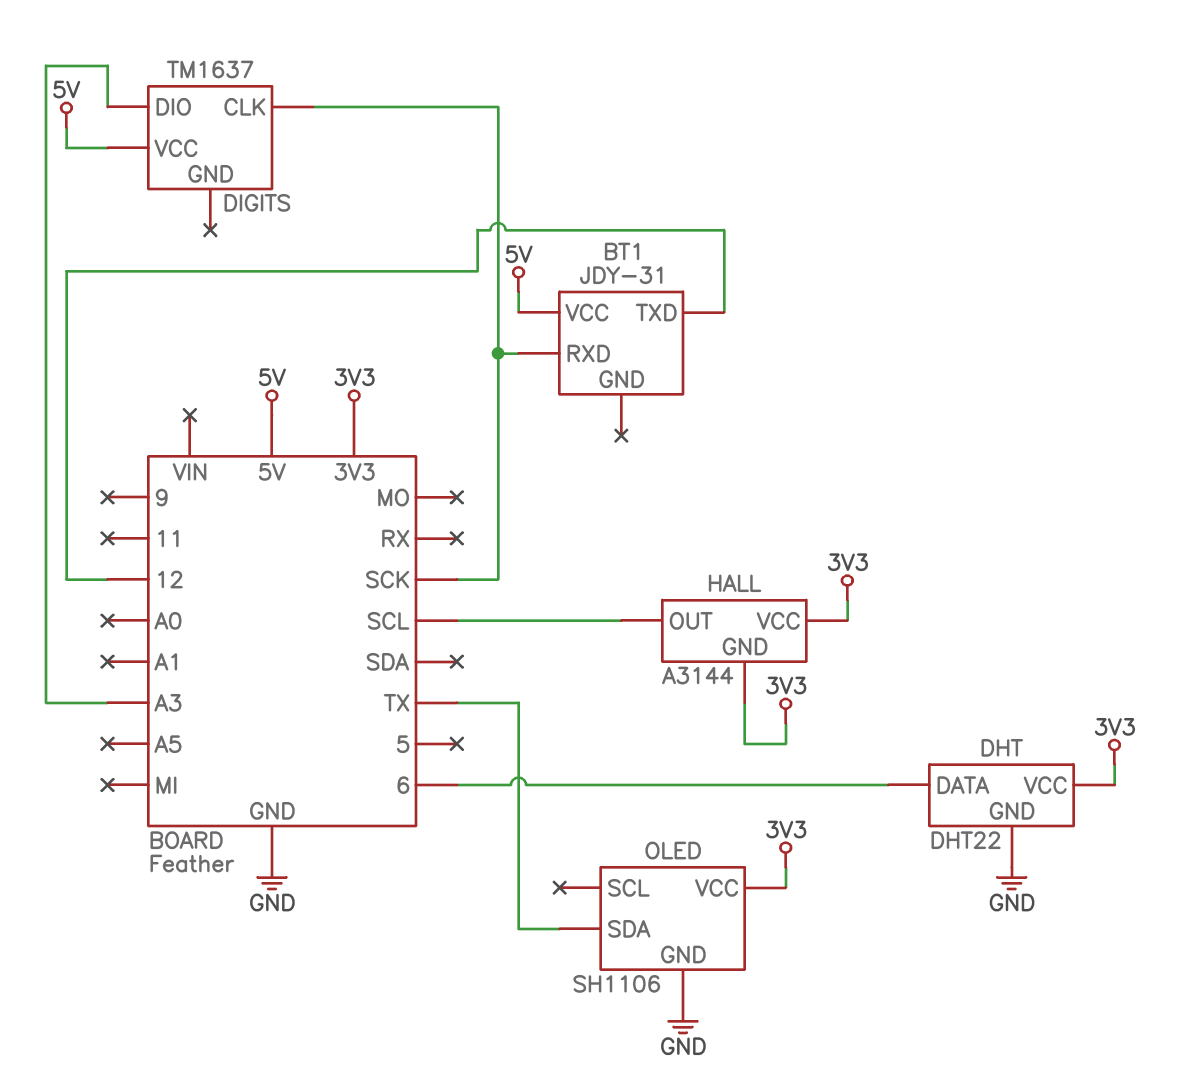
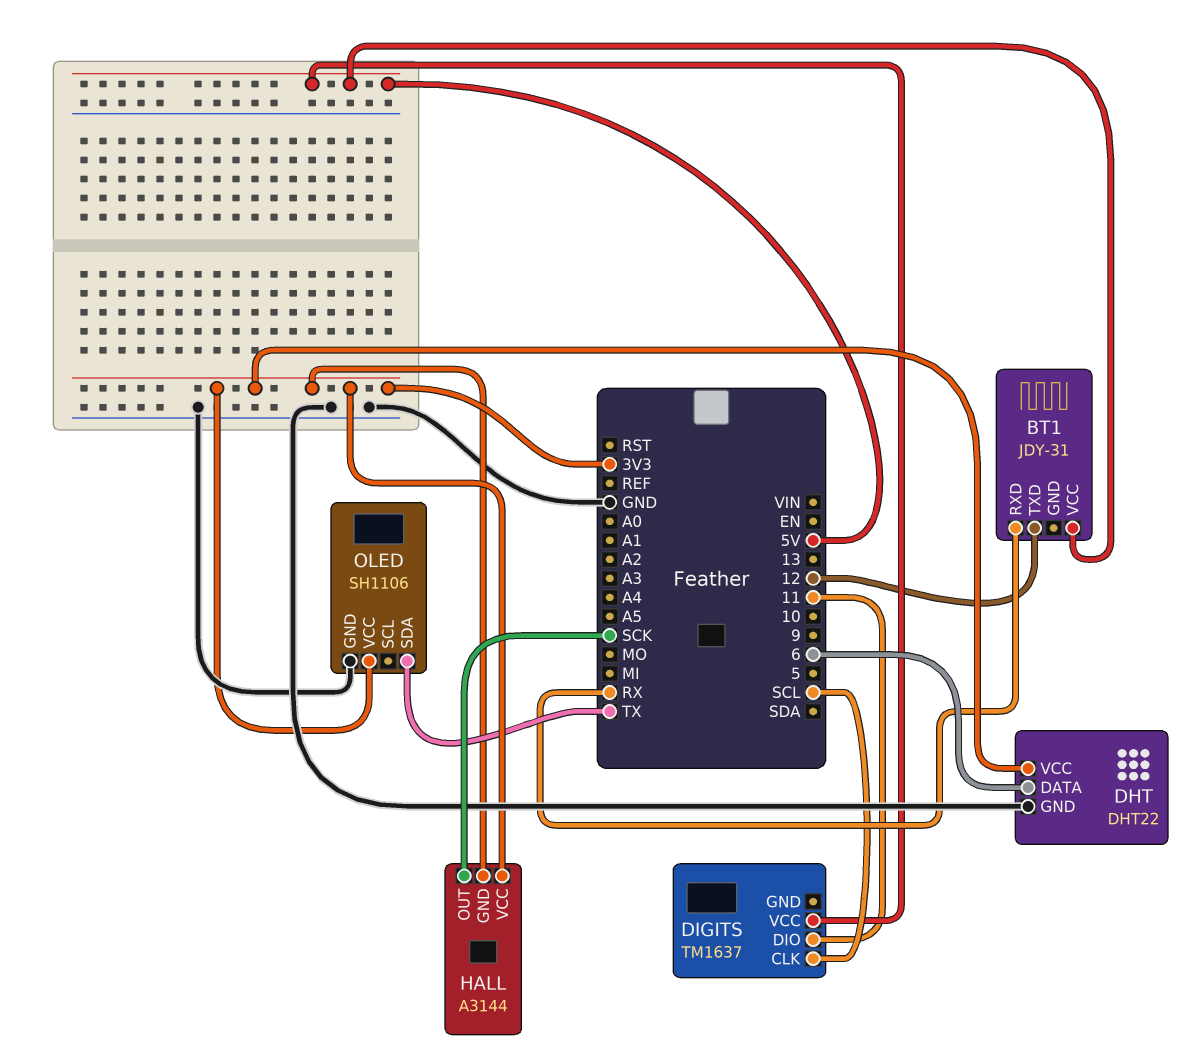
BT1 pin RXD: SCK -> RX
DIGITS pin CLK: SCK -> SCL
DIGITS pin DIO: A3 -> 11
HALL pin OUT: SCL -> SCK

